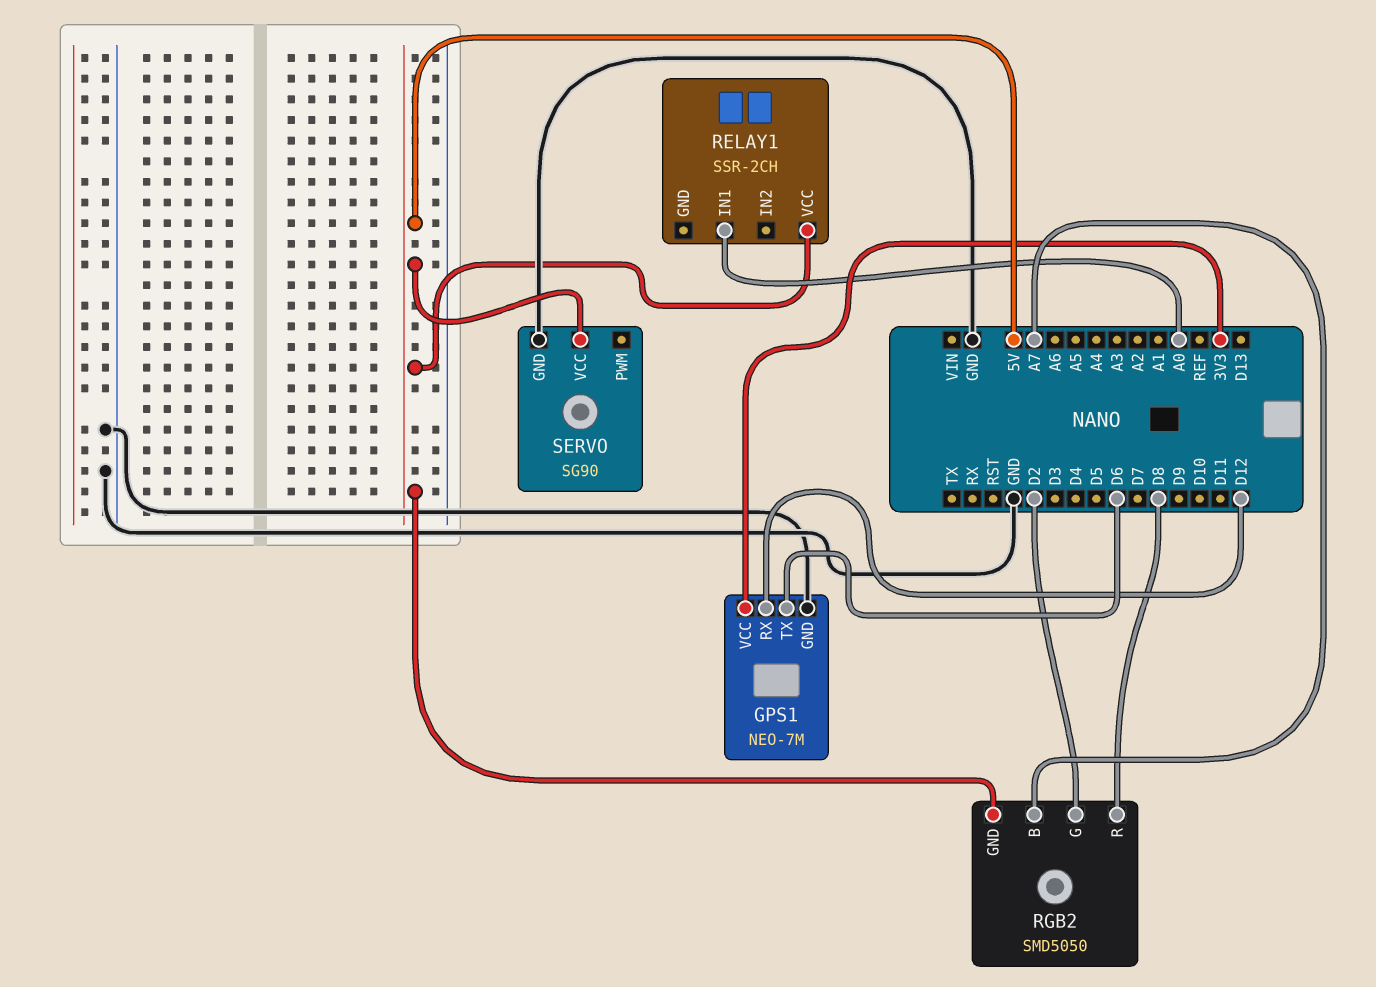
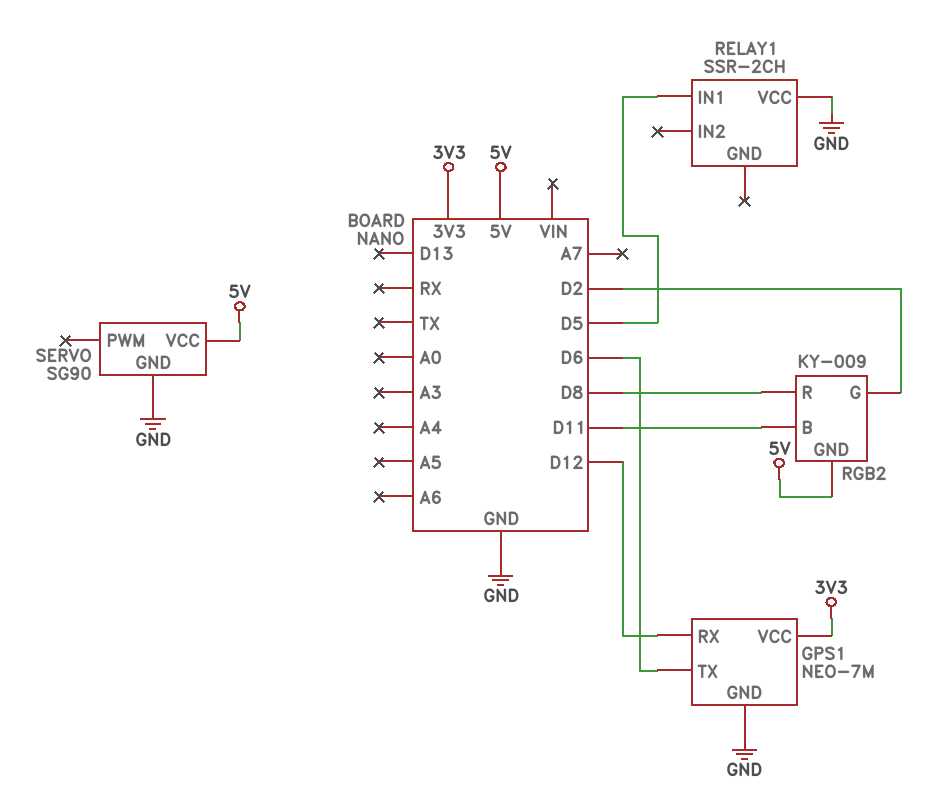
RELAY1 pin IN1: A0 -> D5
RELAY1 pin VCC: 5V -> GND
RGB2: SMD5050 -> KY-009
RGB2 pin B: A7 -> D11

